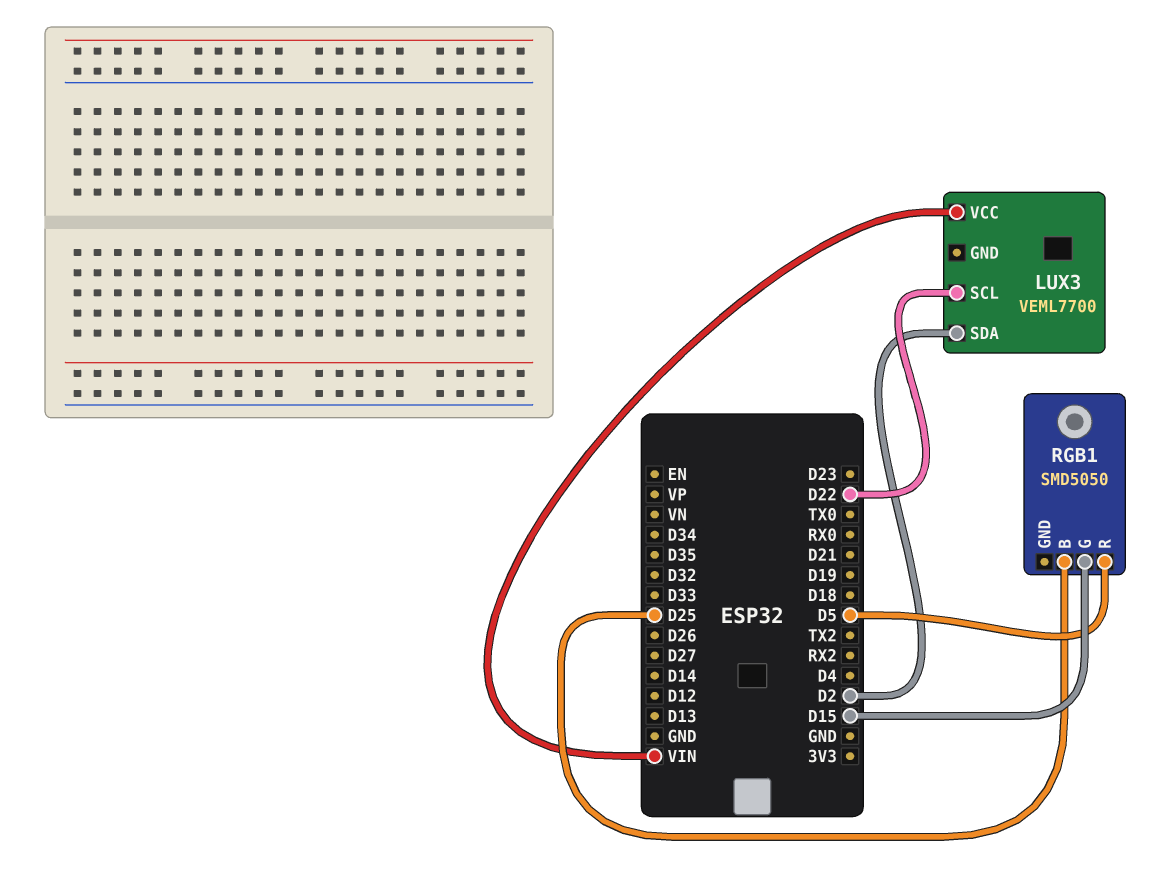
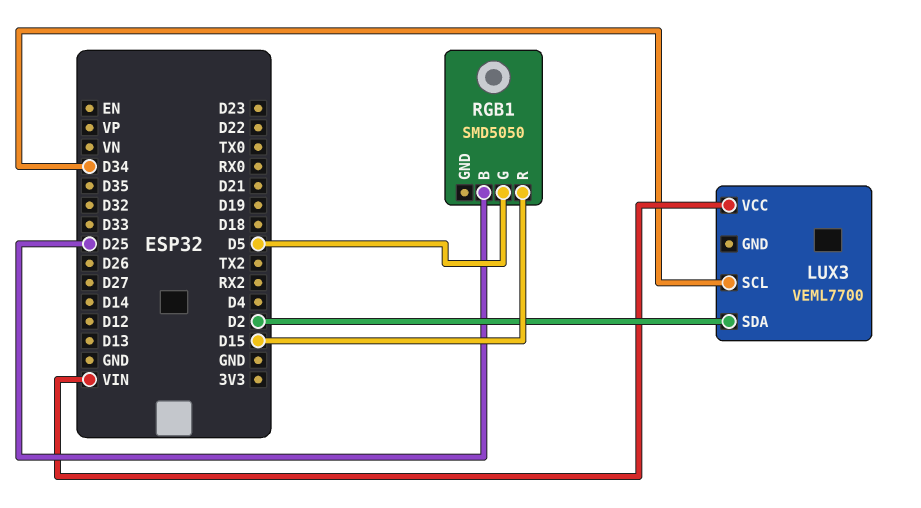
LUX3 pin SCL: D22 -> D34
RGB1 pin G: D15 -> D5
RGB1 pin R: D5 -> D15

